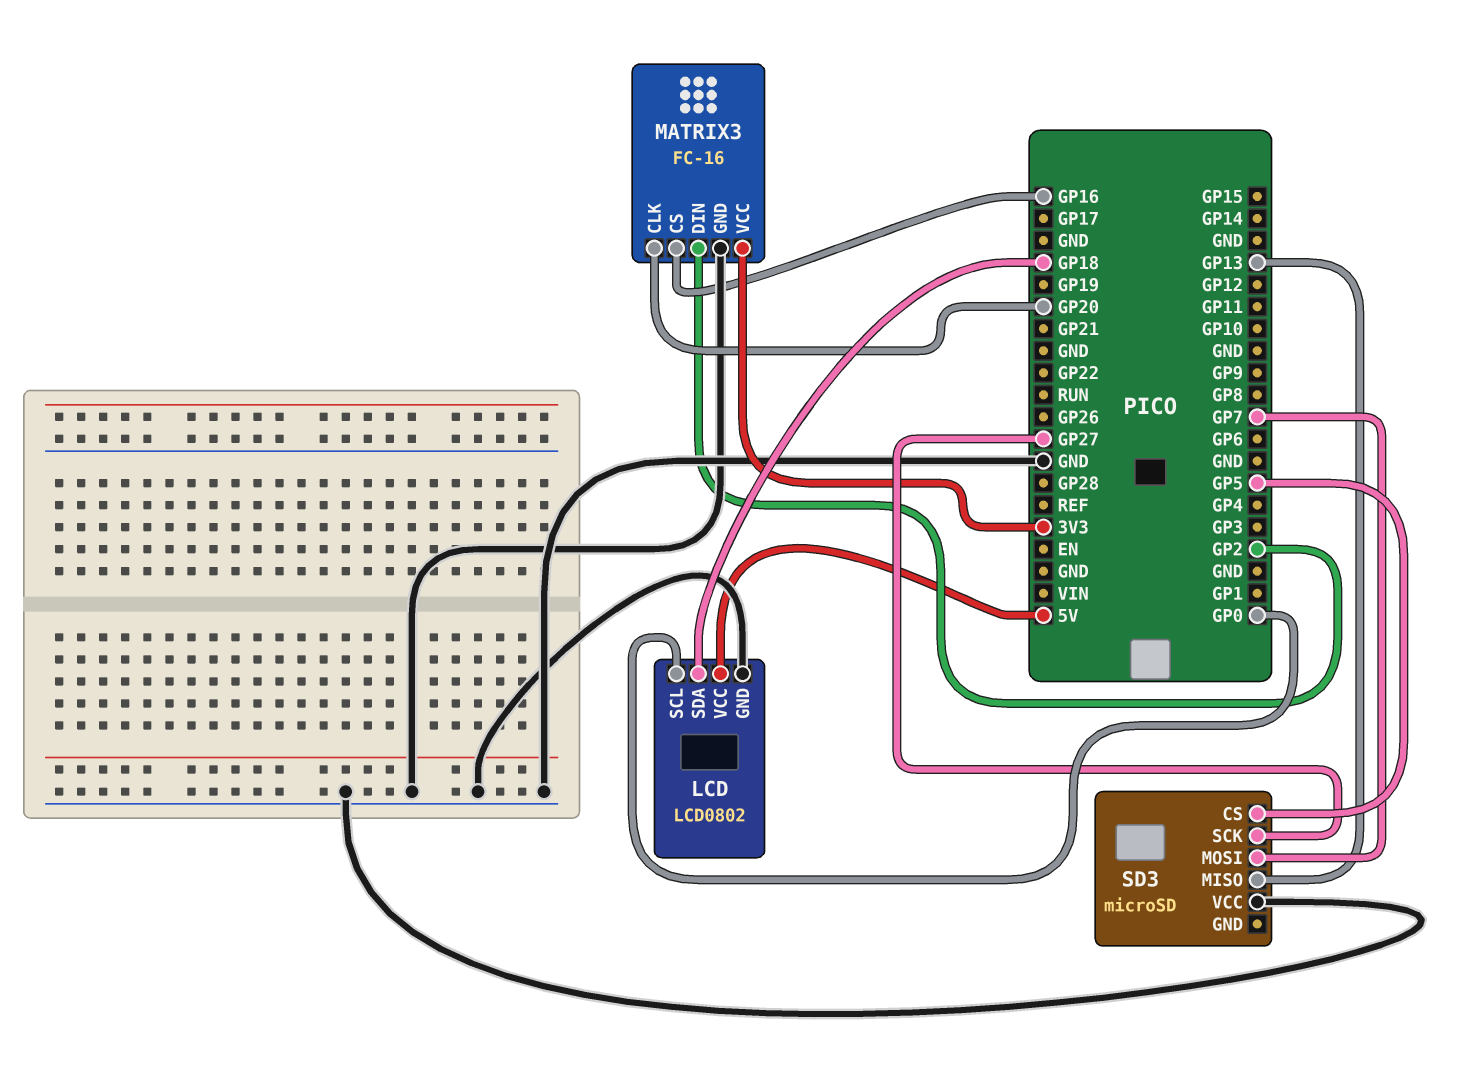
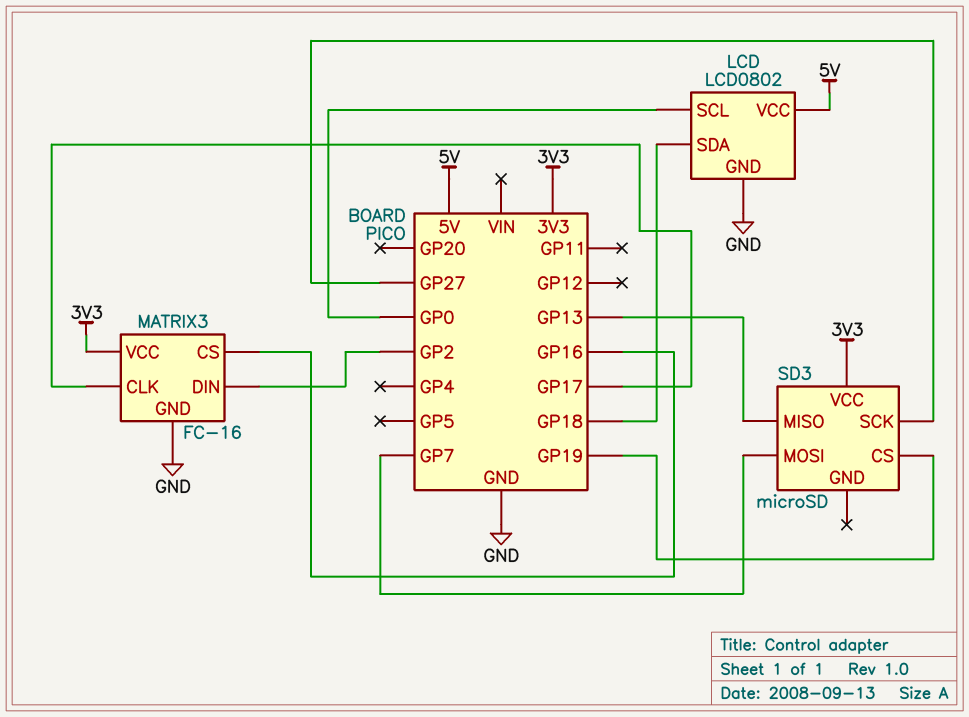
MATRIX3 pin CLK: GP20 -> GP17
SD3 pin CS: GP5 -> GP19
SD3 pin VCC: GND -> 3V3

